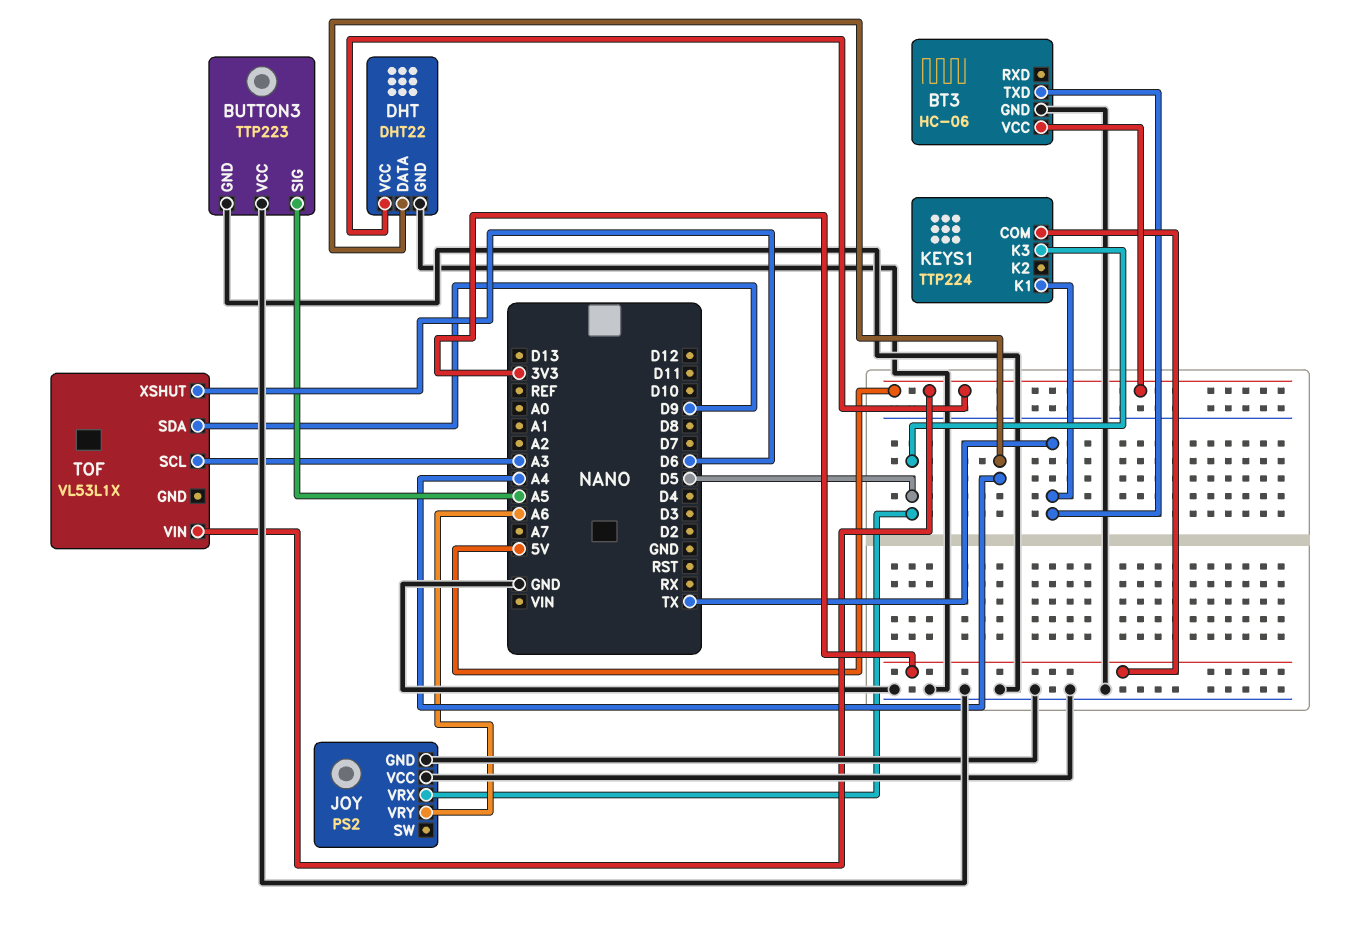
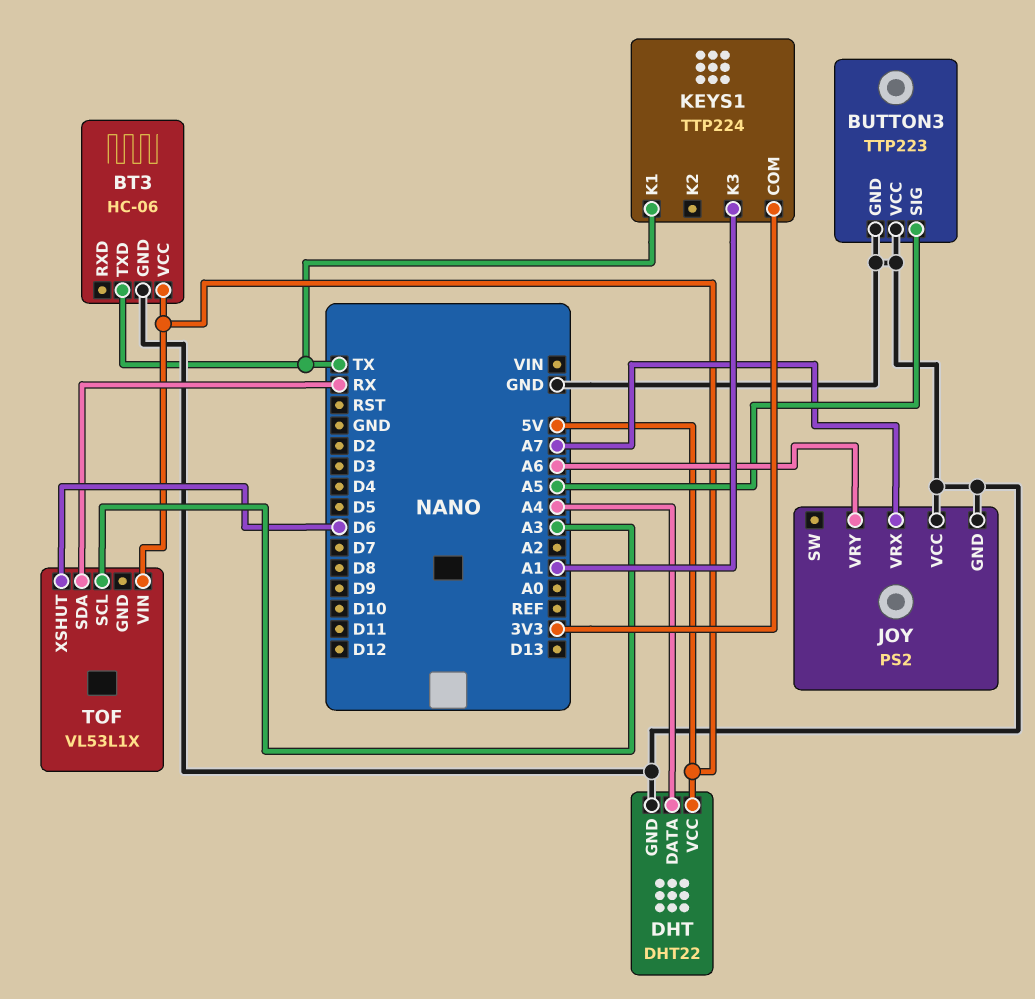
JOY pin VRX: D5 -> A7
KEYS1 pin K3: D5 -> A1
TOF pin SDA: D9 -> RX

